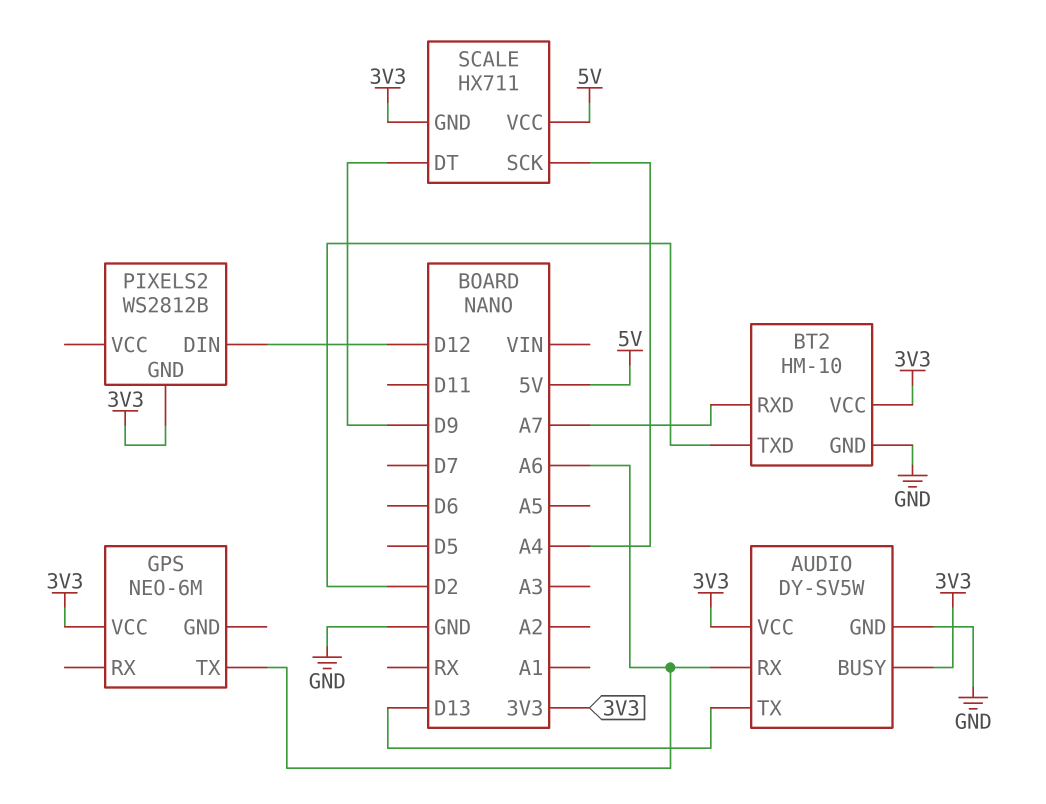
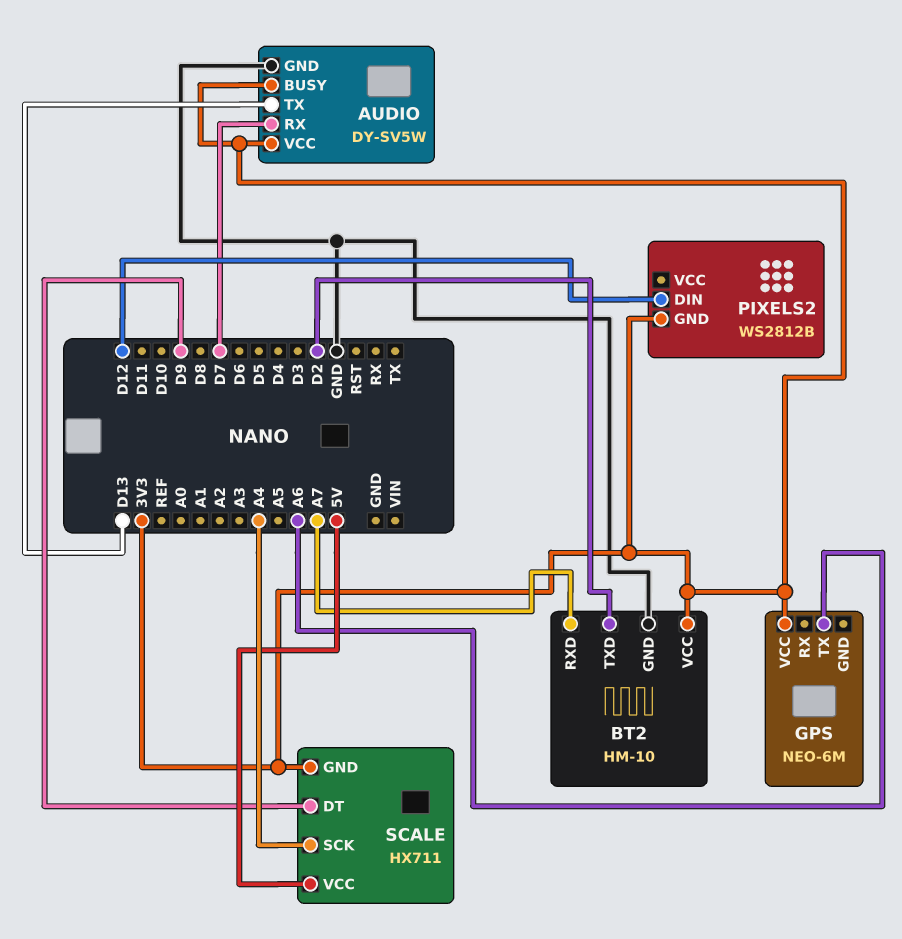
AUDIO pin RX: A6 -> D7

